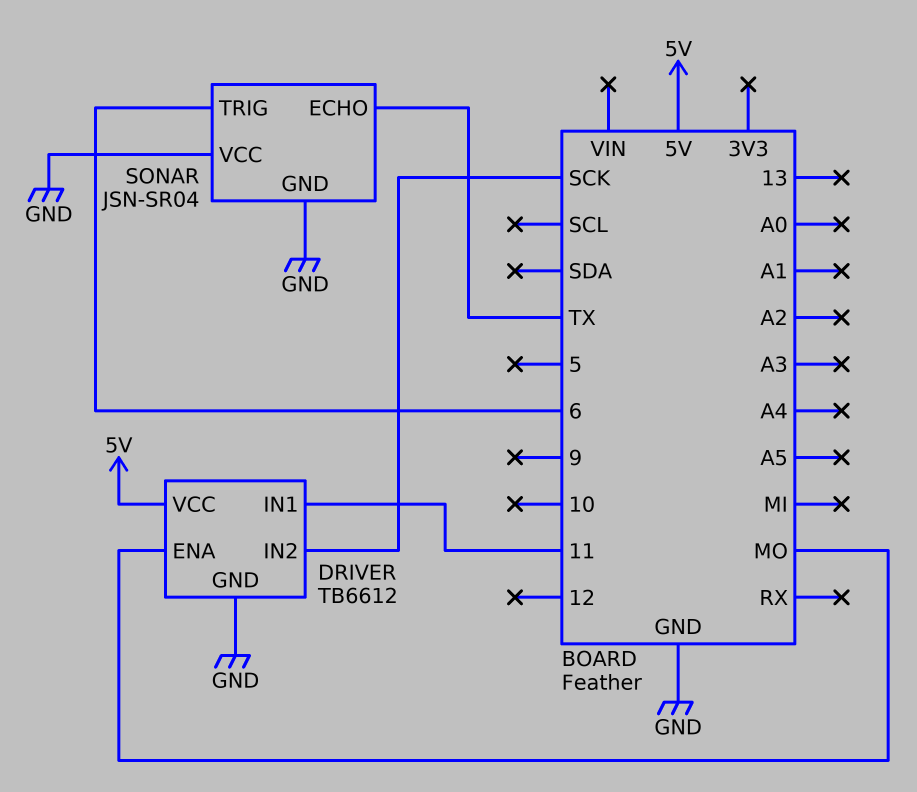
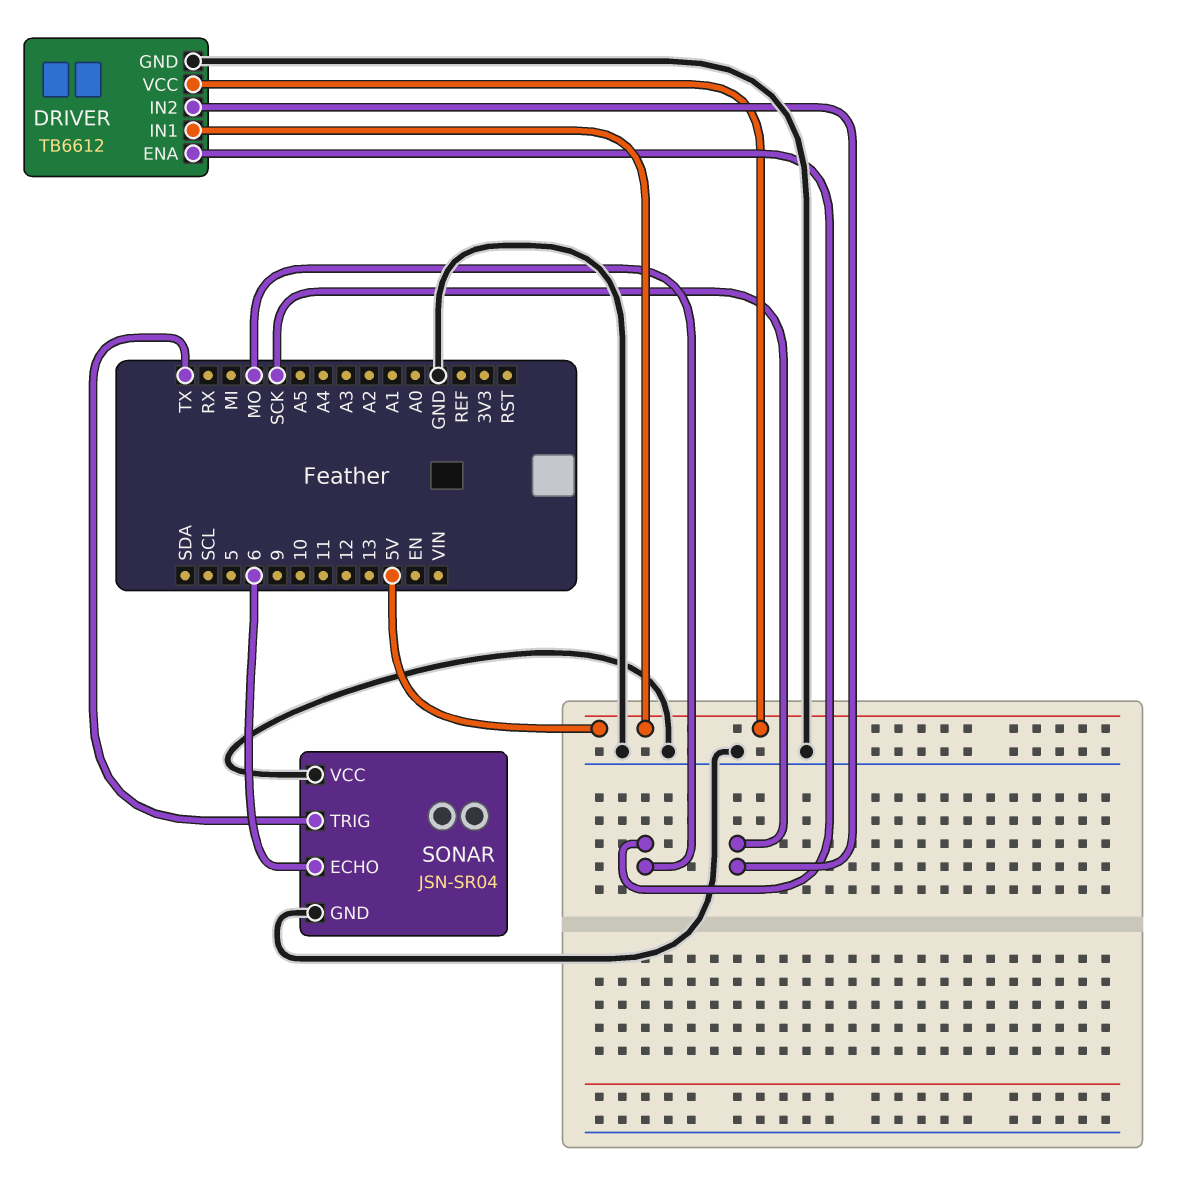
DRIVER pin IN1: 11 -> 5V
SONAR pin ECHO: TX -> 6
SONAR pin TRIG: 6 -> TX

